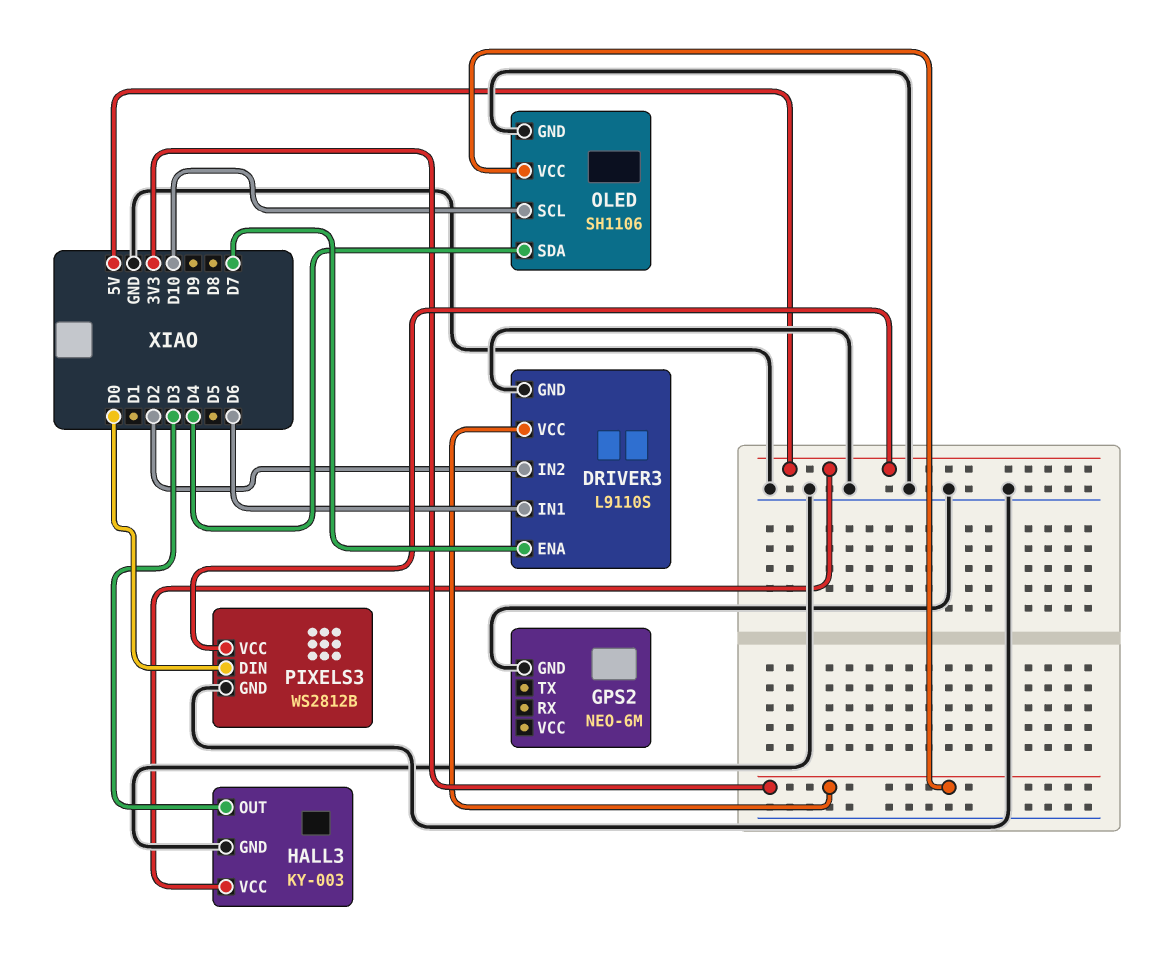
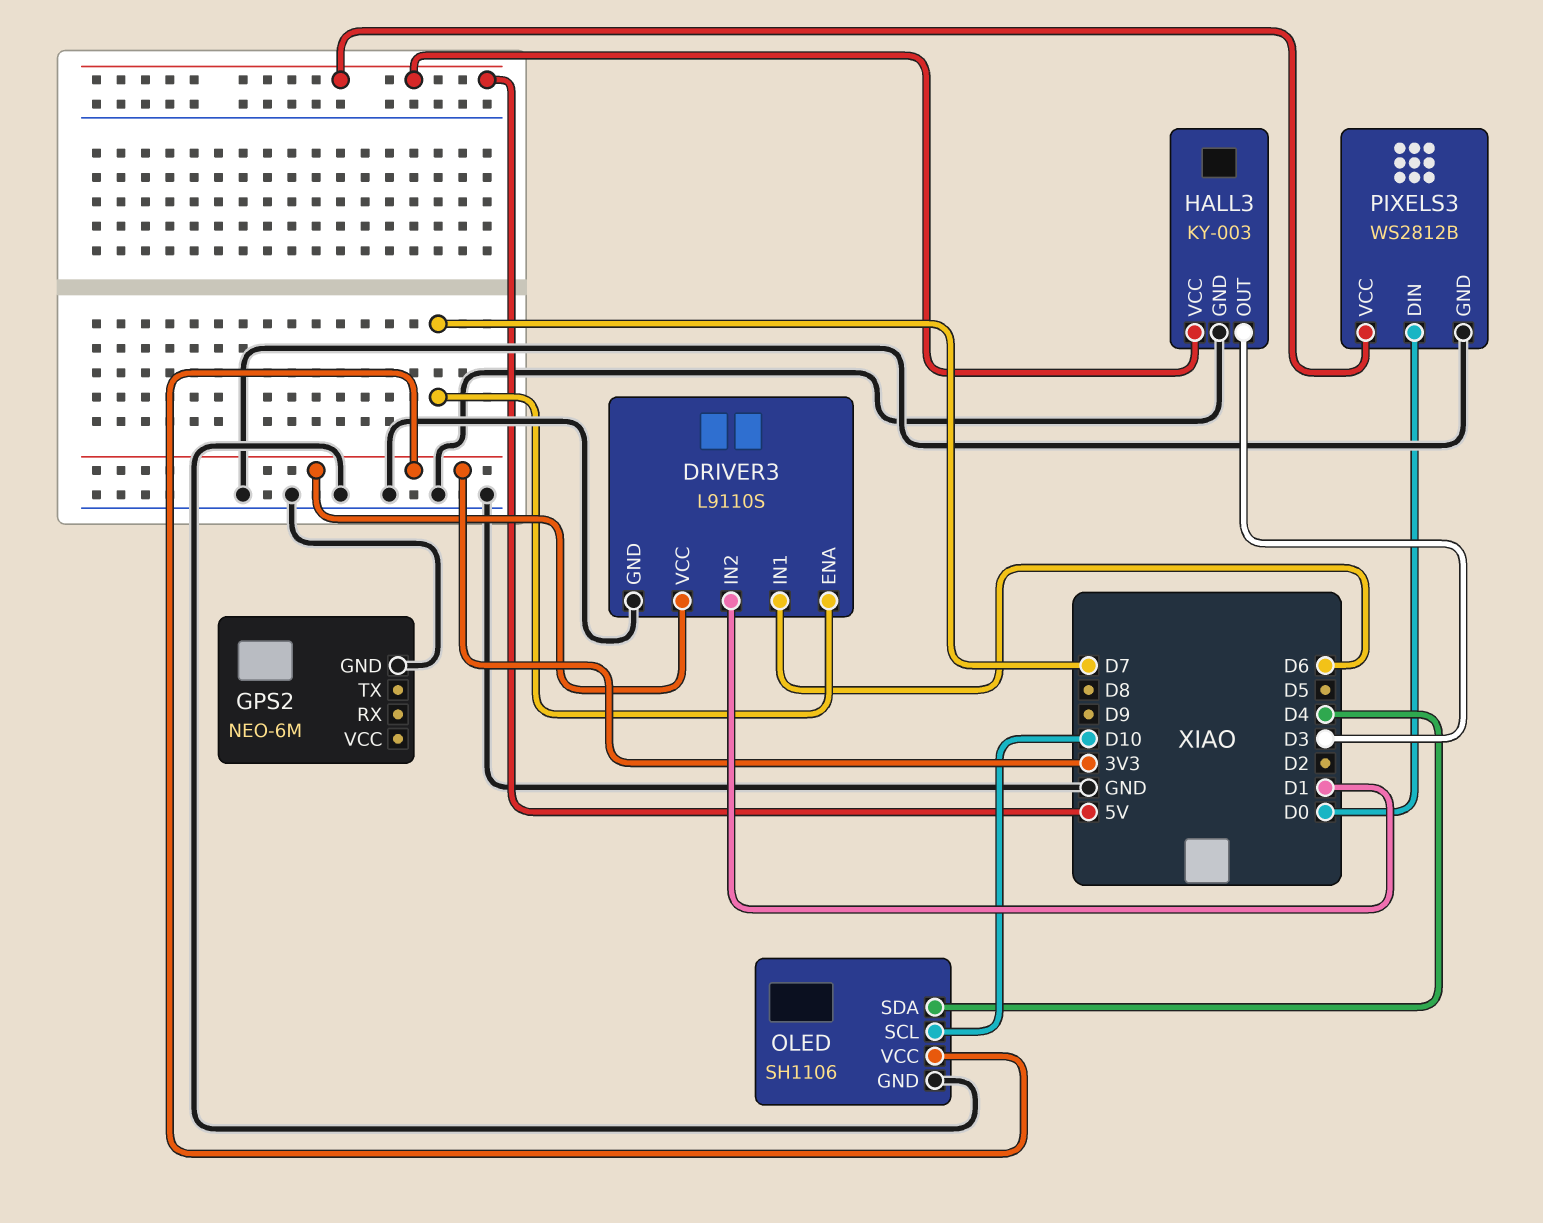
DRIVER3 pin IN2: D2 -> D1

